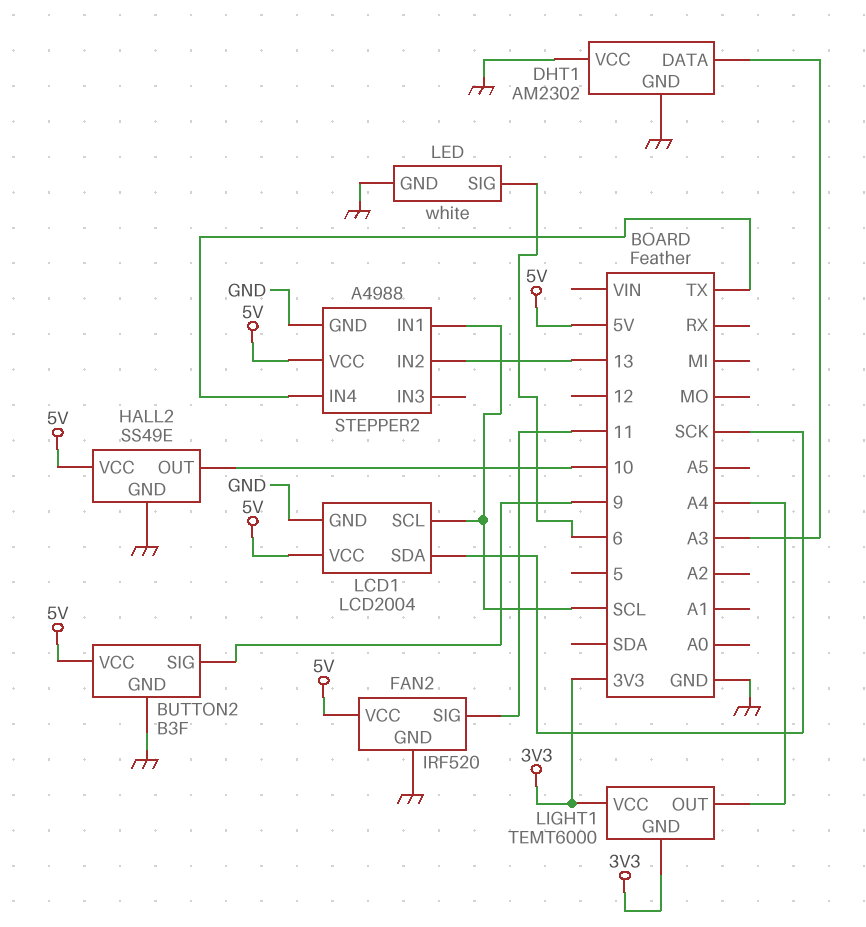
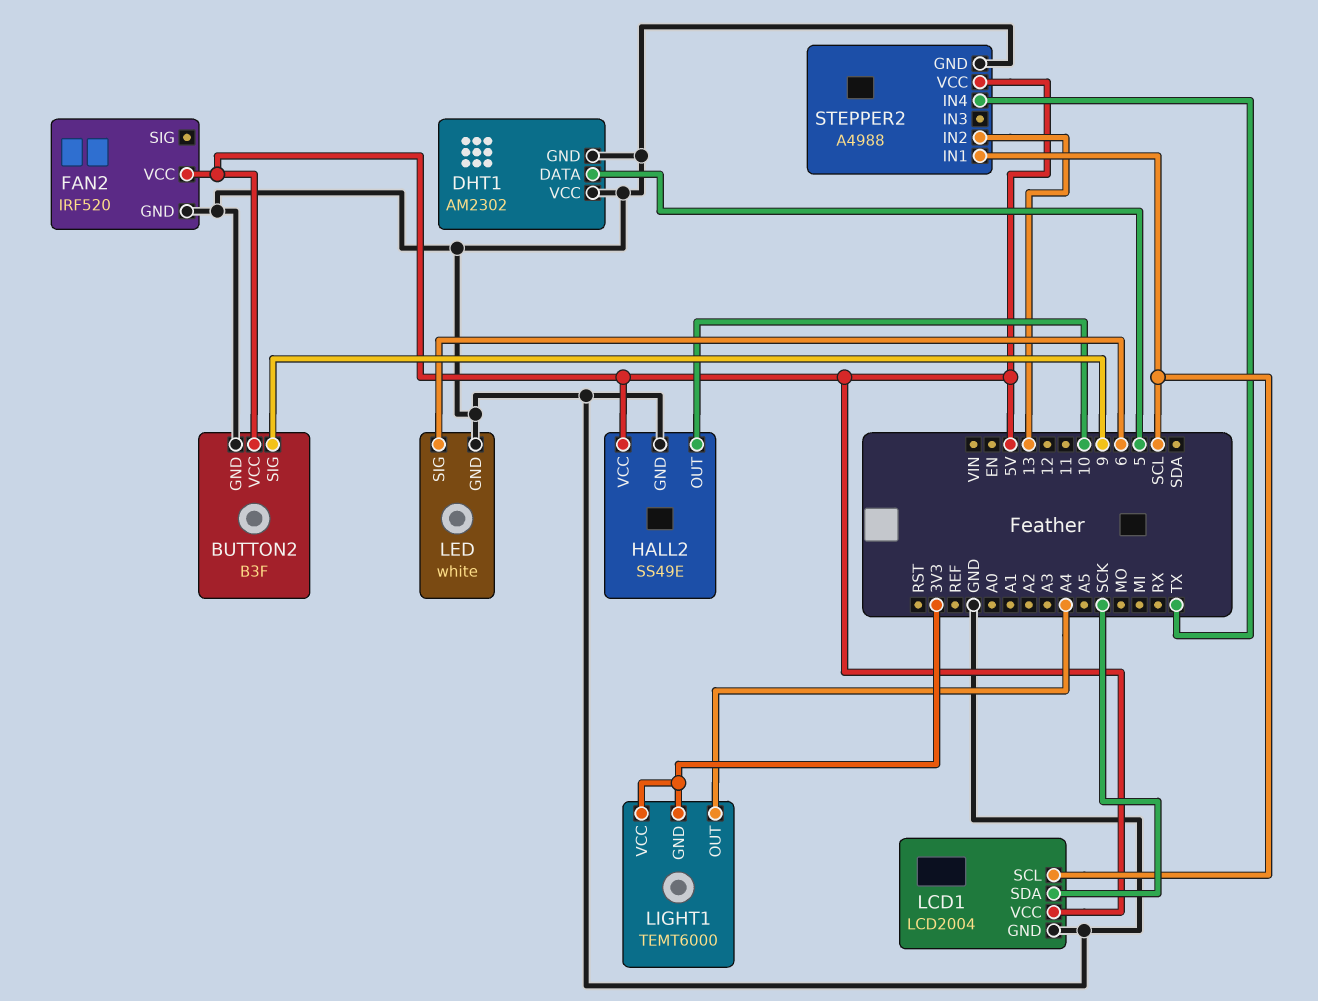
DHT1 pin DATA: A3 -> 5
FAN2 pin SIG: 11 -> none

